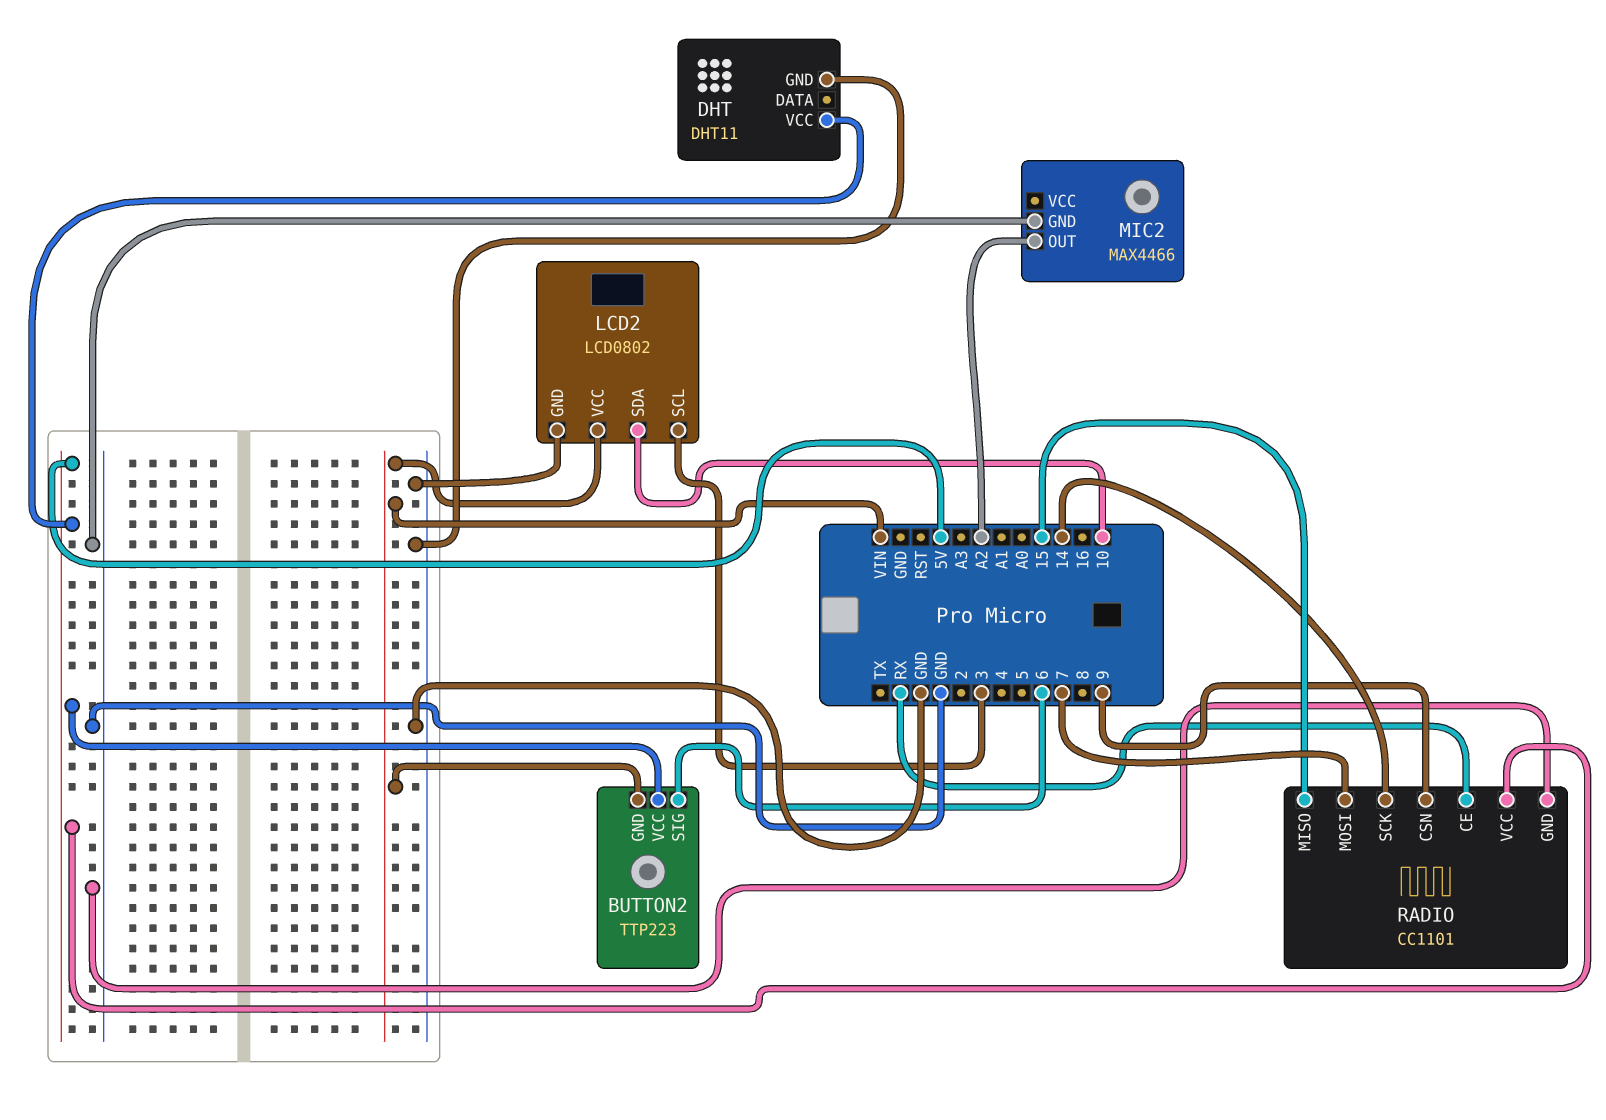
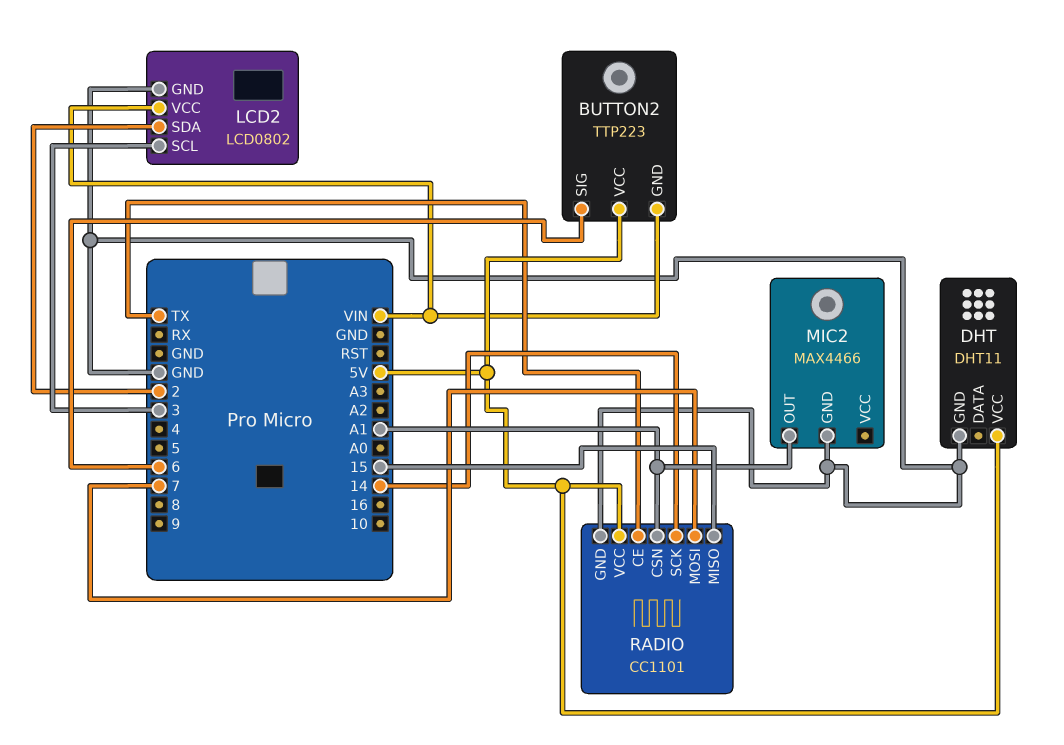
LCD2 pin SDA: 10 -> 2
MIC2 pin OUT: A2 -> A1
RADIO pin CE: RX -> TX
RADIO pin CSN: 9 -> A1

